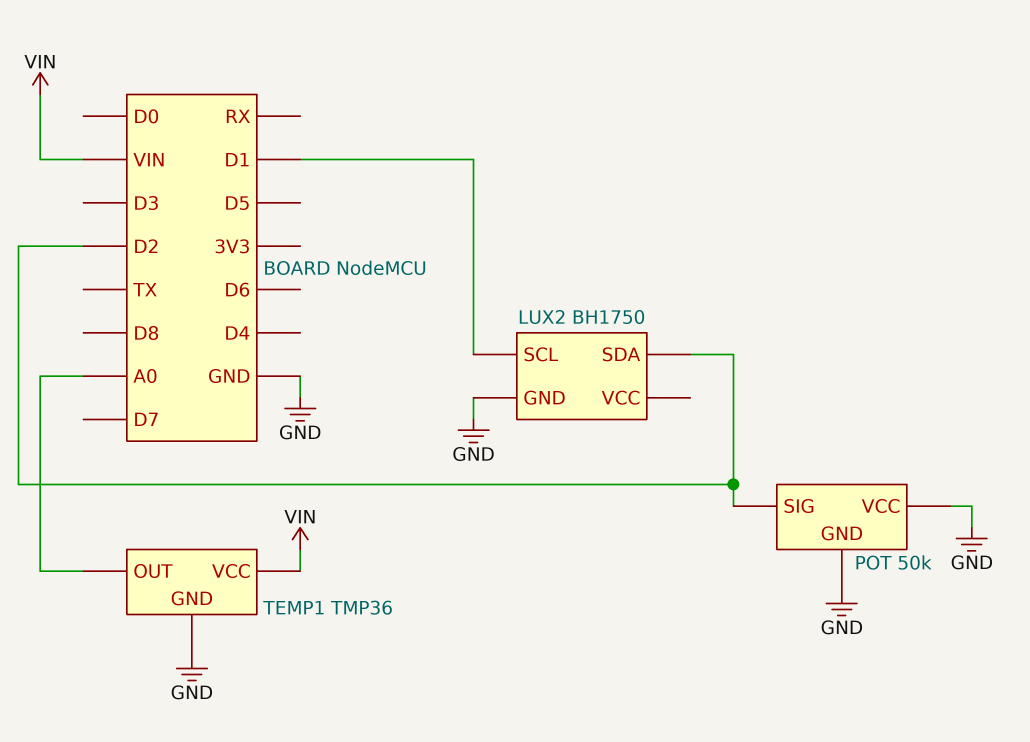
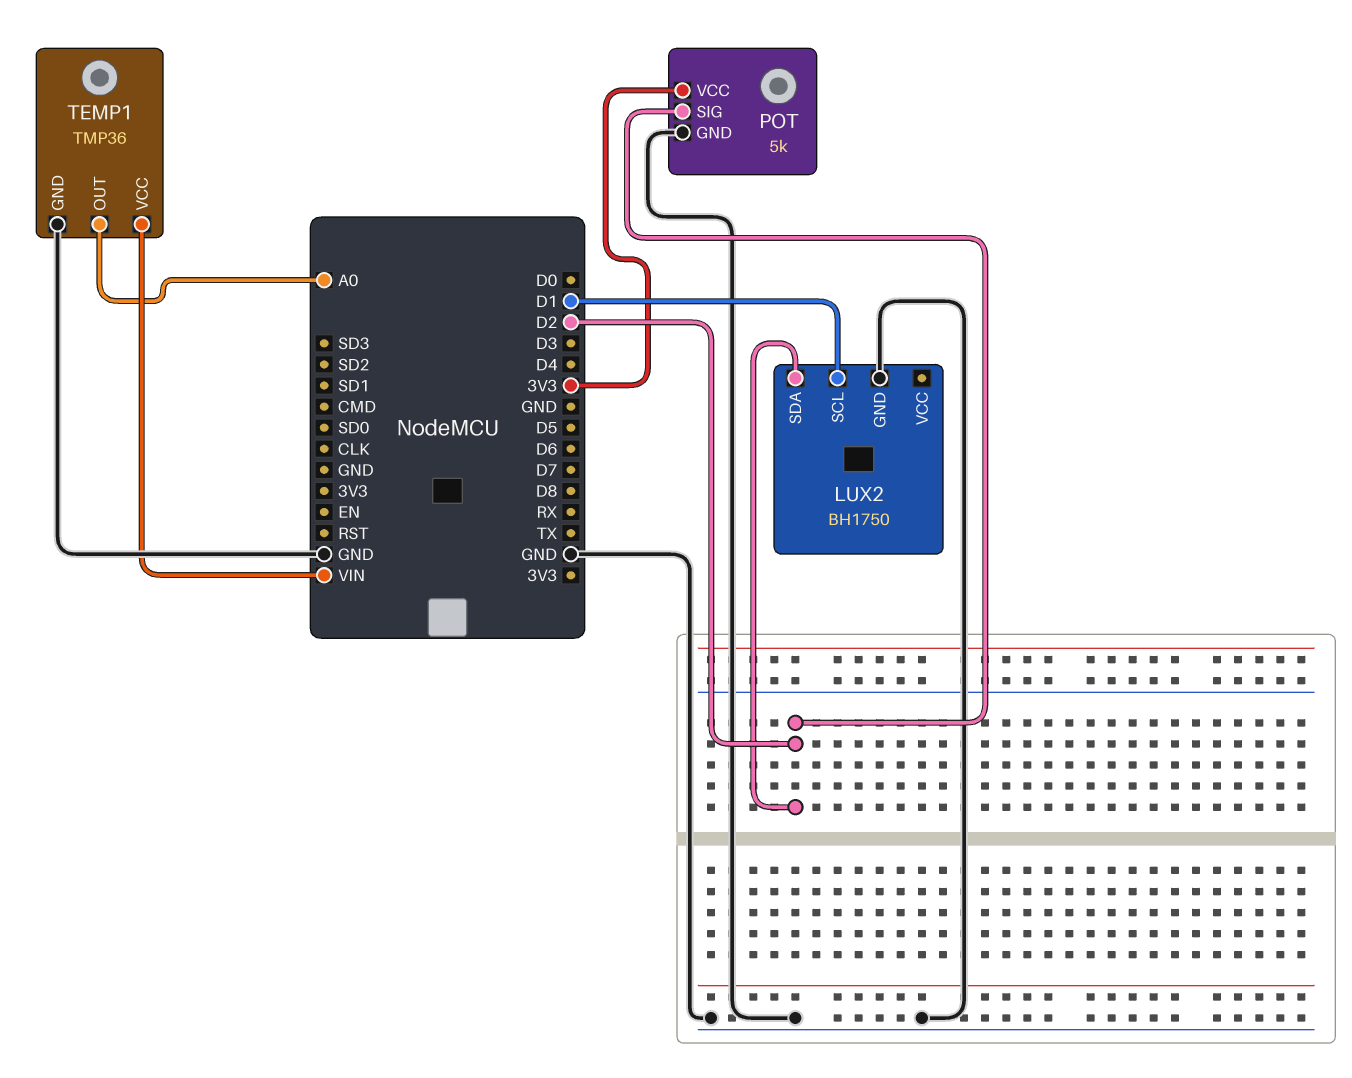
POT: 50k -> 5k
POT pin VCC: GND -> 3V3

